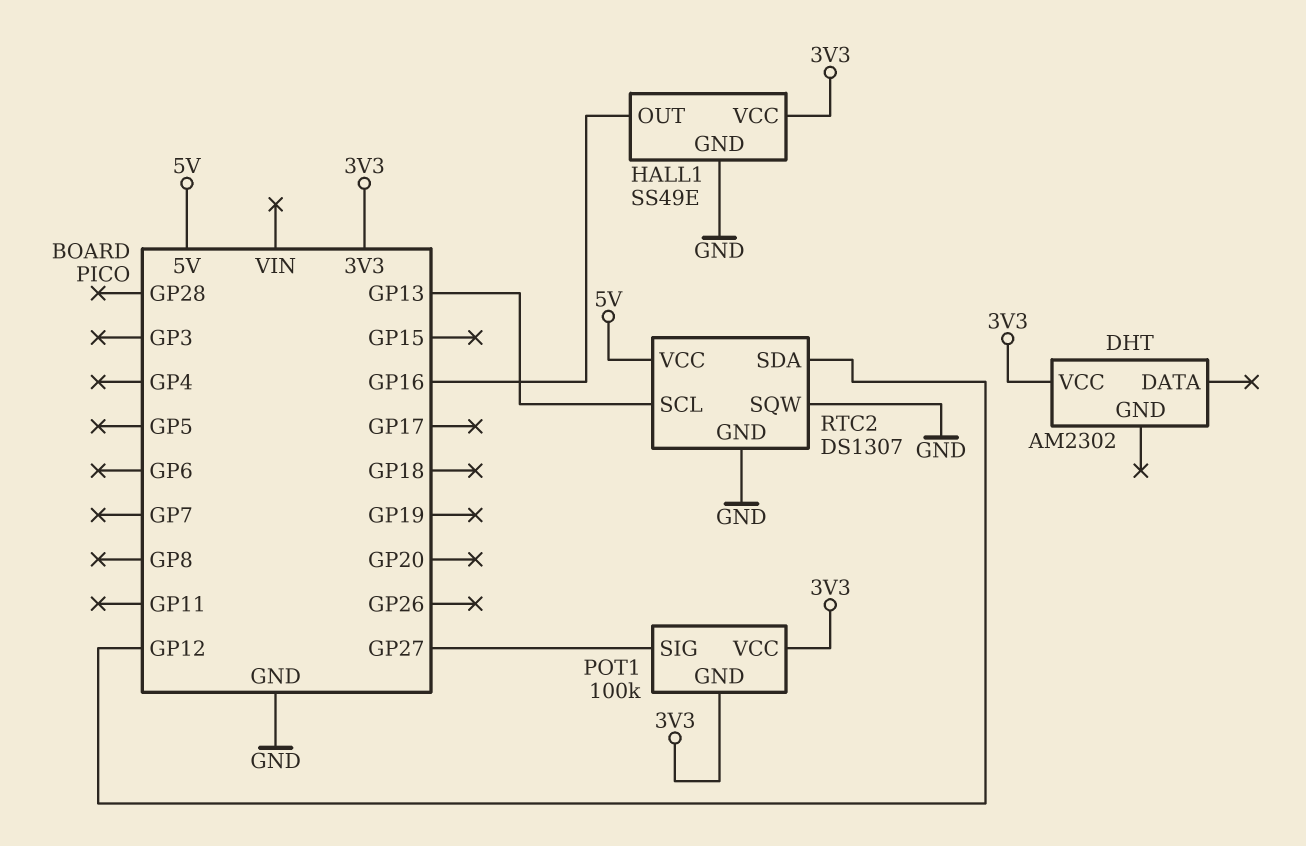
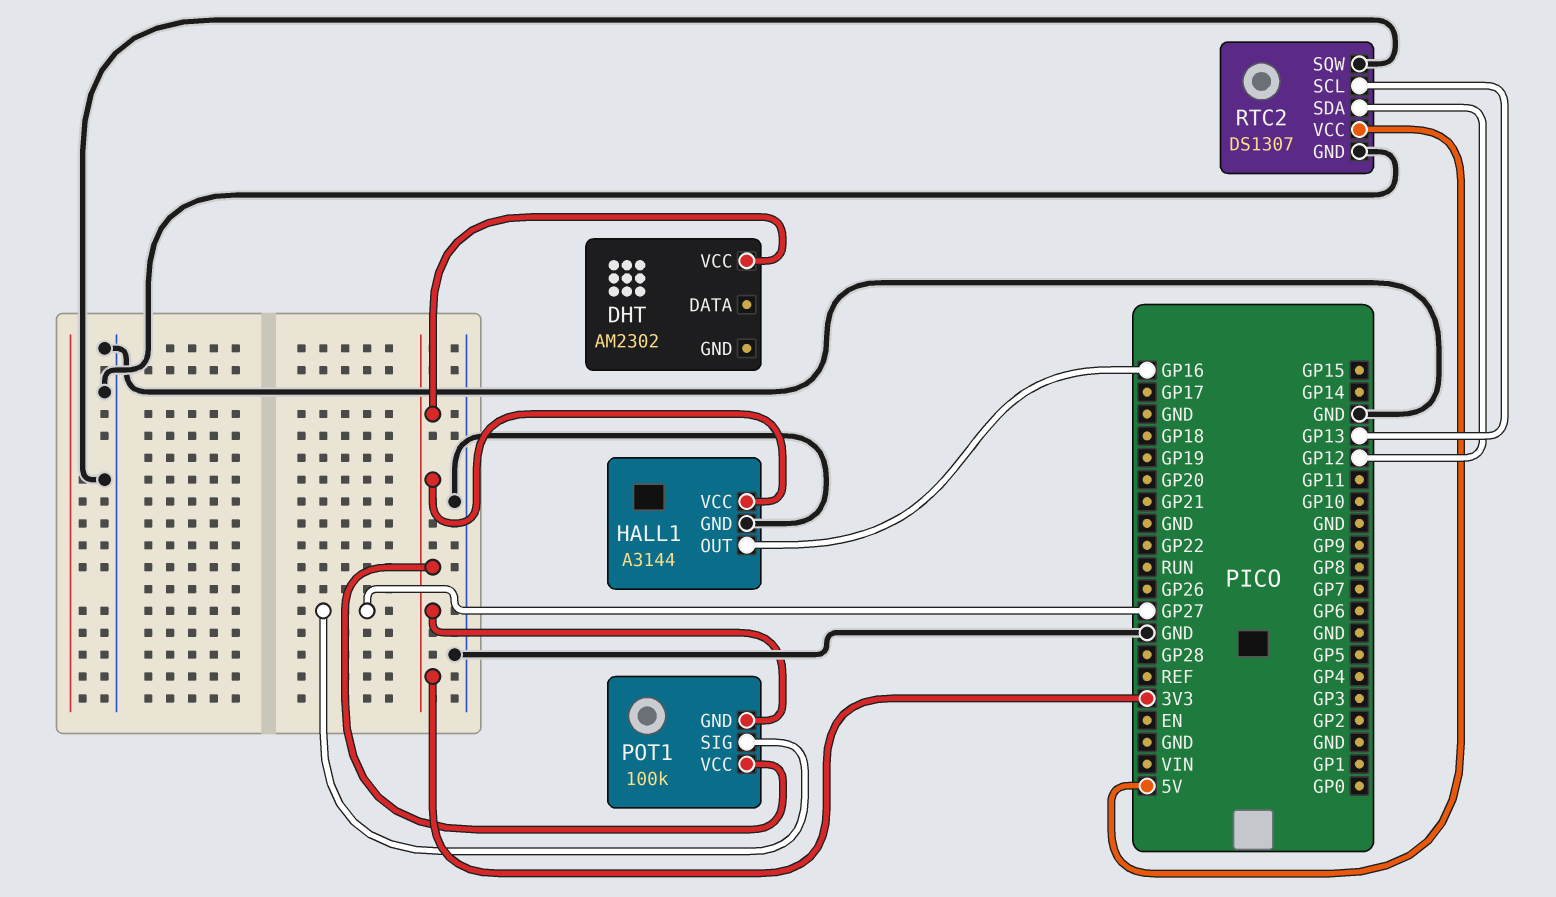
HALL1: SS49E -> A3144

